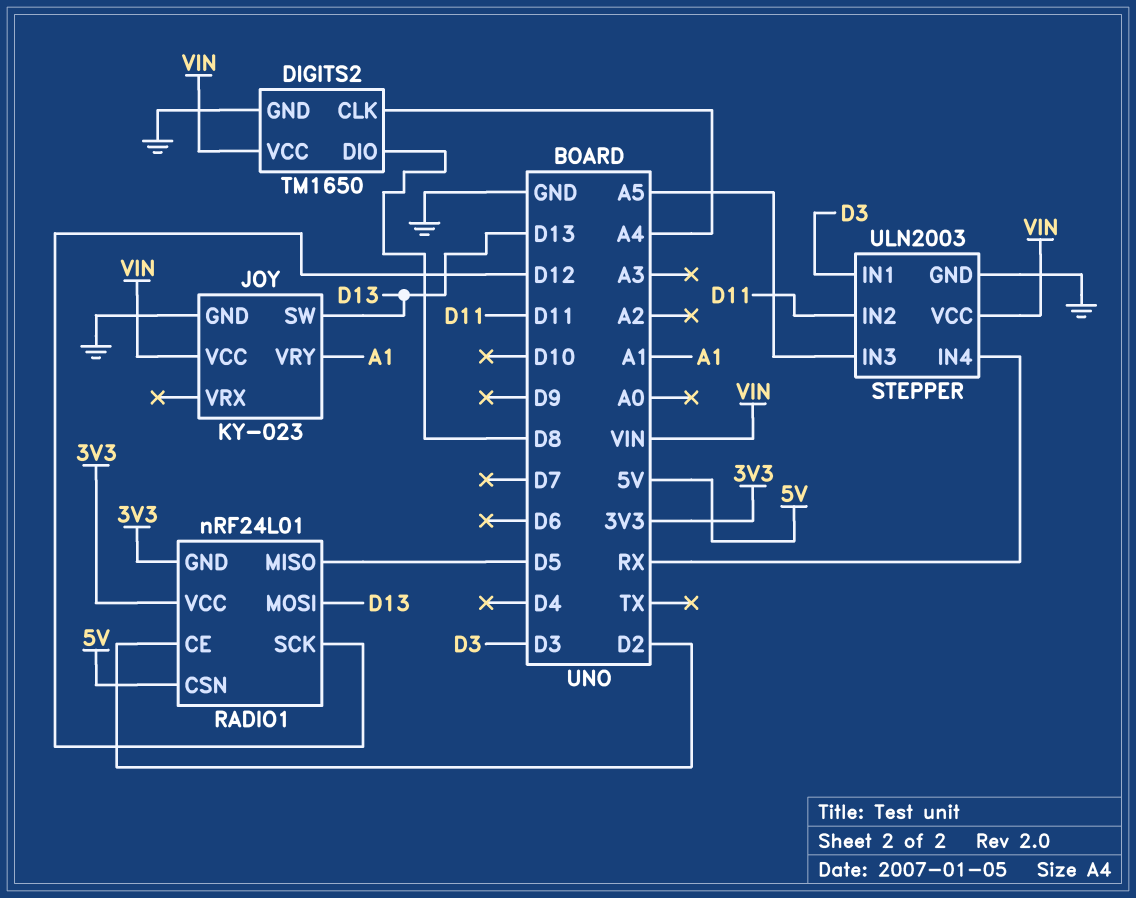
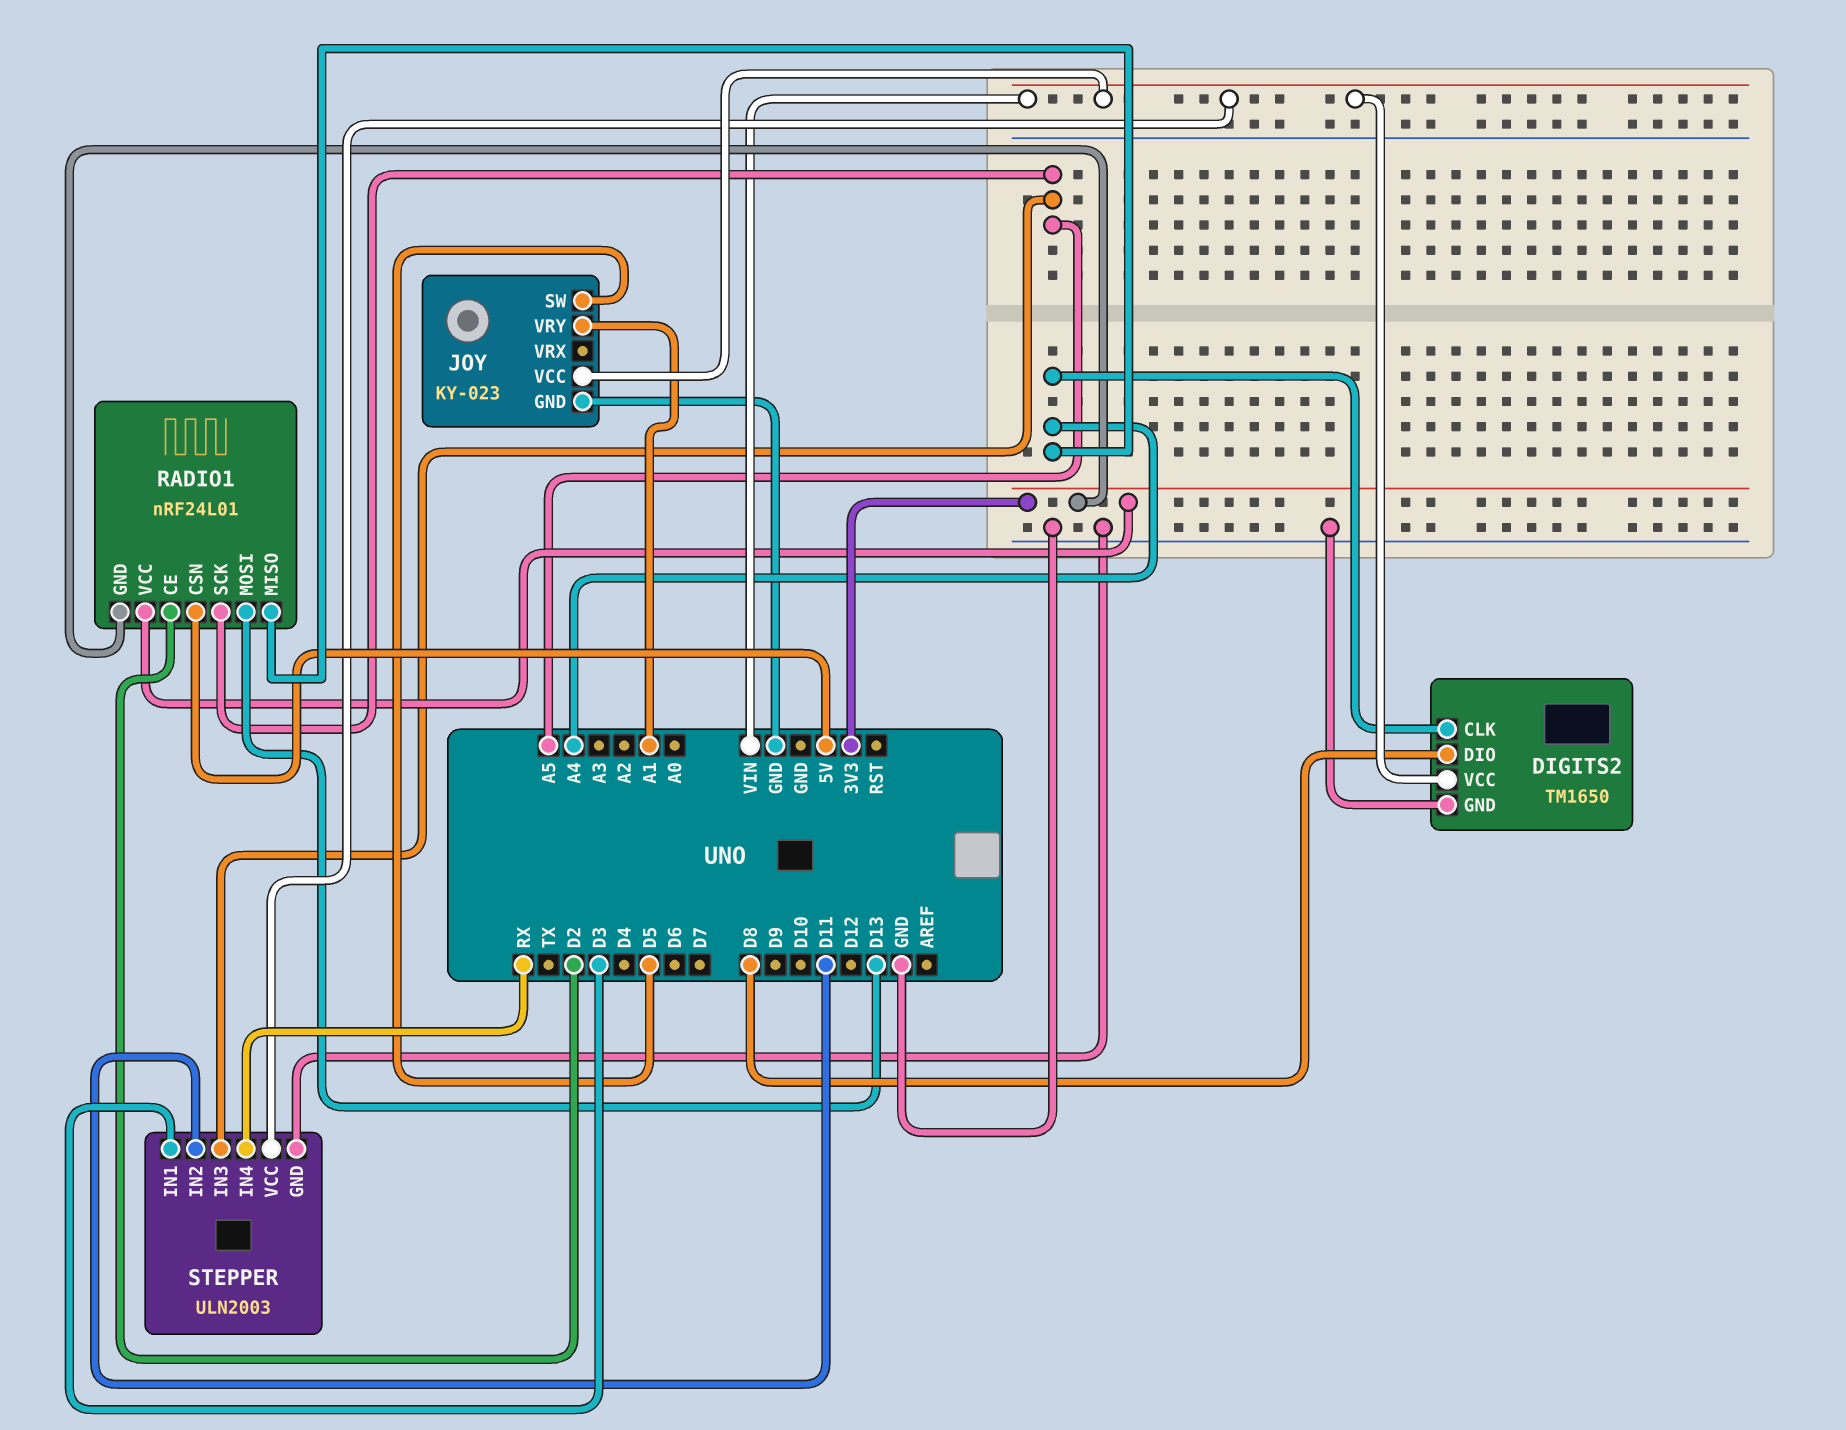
JOY pin SW: D13 -> D5
RADIO1 pin MISO: D5 -> A4
RADIO1 pin SCK: D12 -> A5

